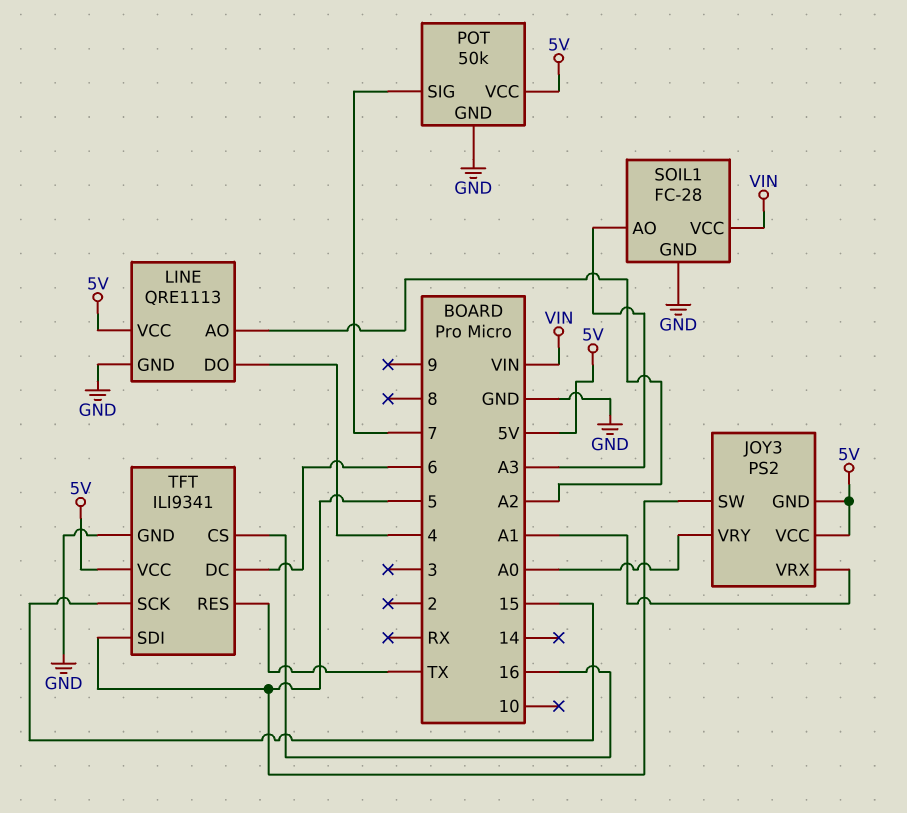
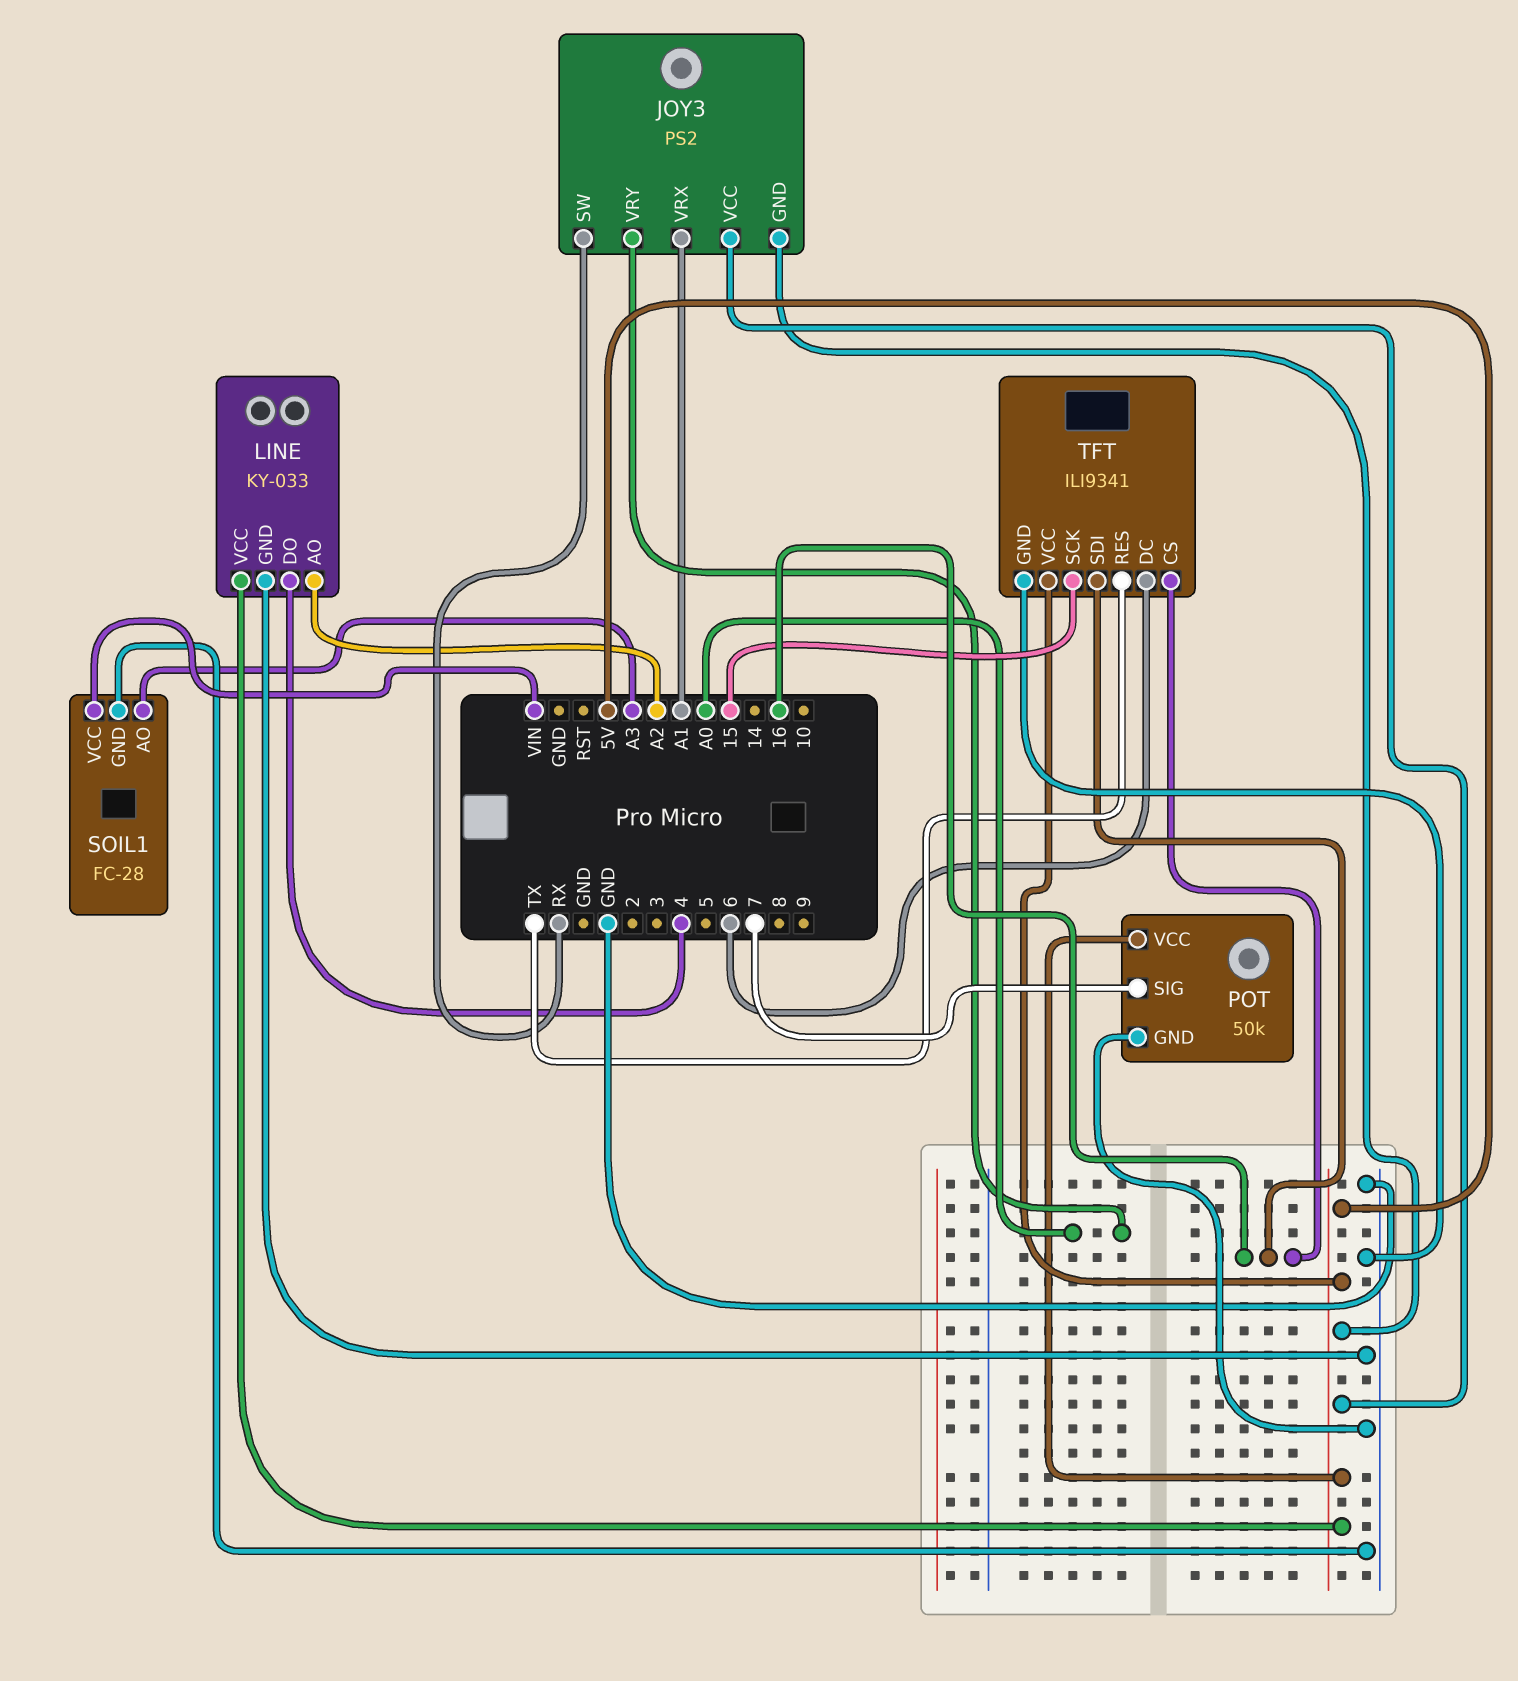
JOY3 pin SW: 5 -> RX
LINE: QRE1113 -> KY-033
TFT pin SDI: 5 -> 16

